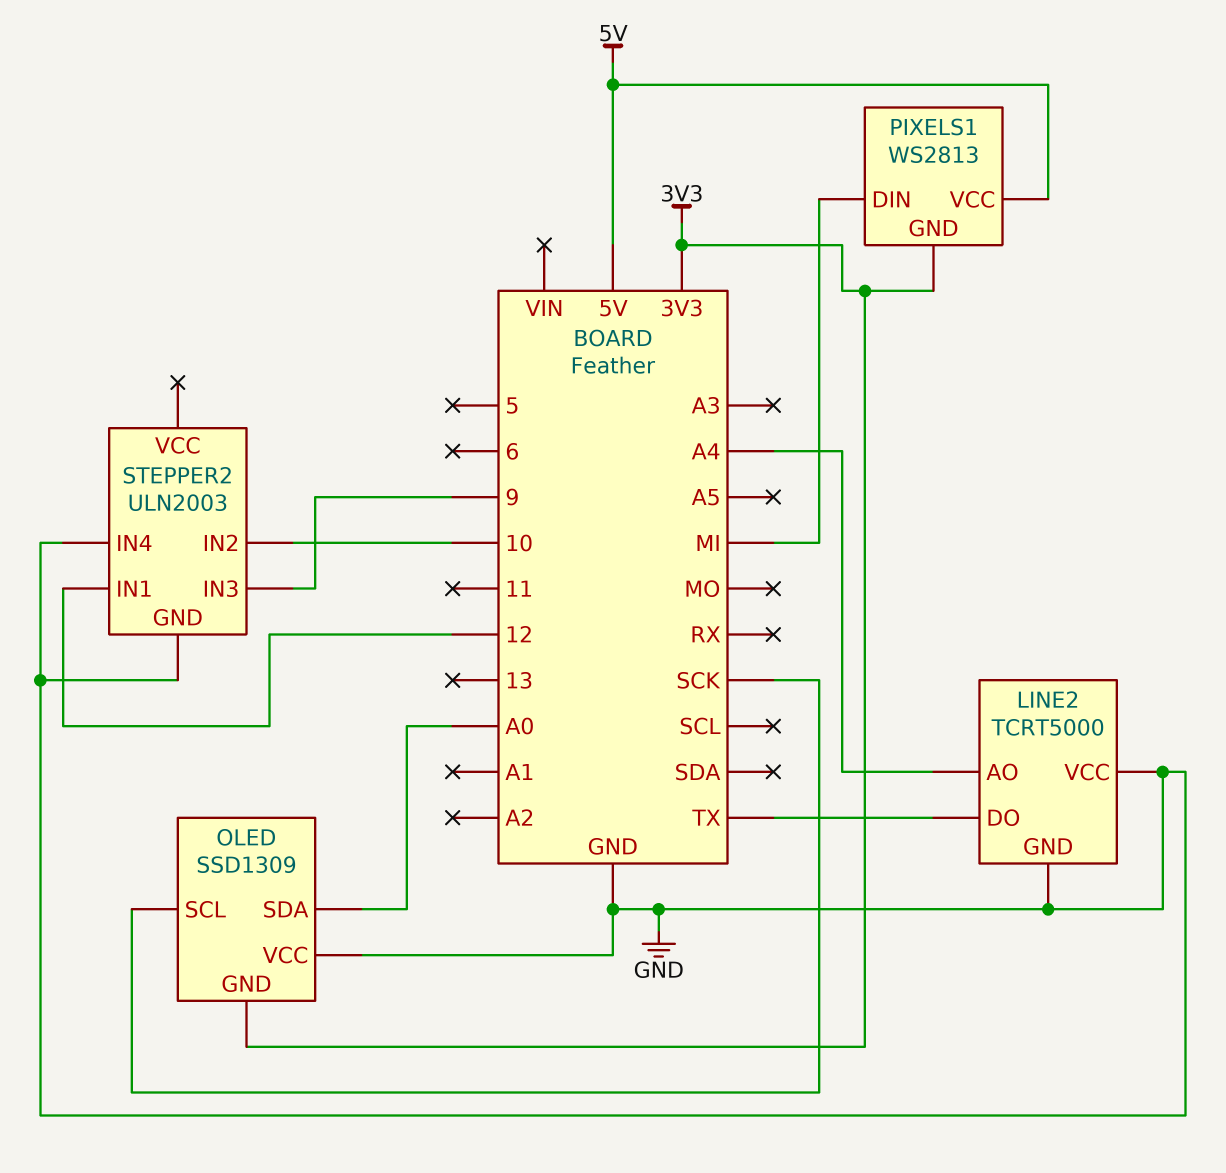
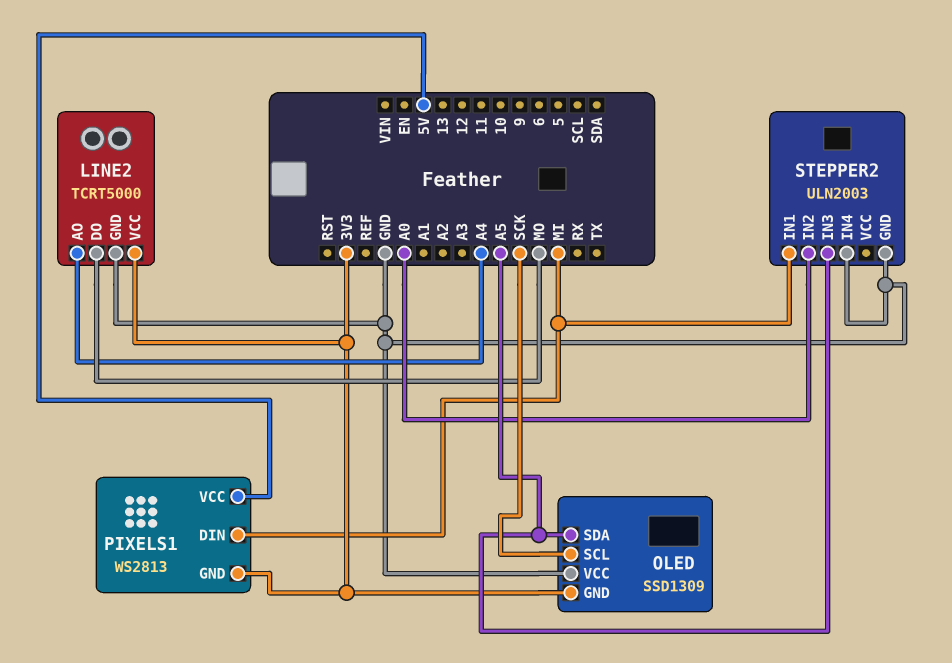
LINE2 pin DO: TX -> MO
LINE2 pin VCC: GND -> 3V3
OLED pin SDA: A0 -> A5
STEPPER2 pin IN1: 12 -> MI
STEPPER2 pin IN2: 10 -> A0
STEPPER2 pin IN3: 9 -> A5

